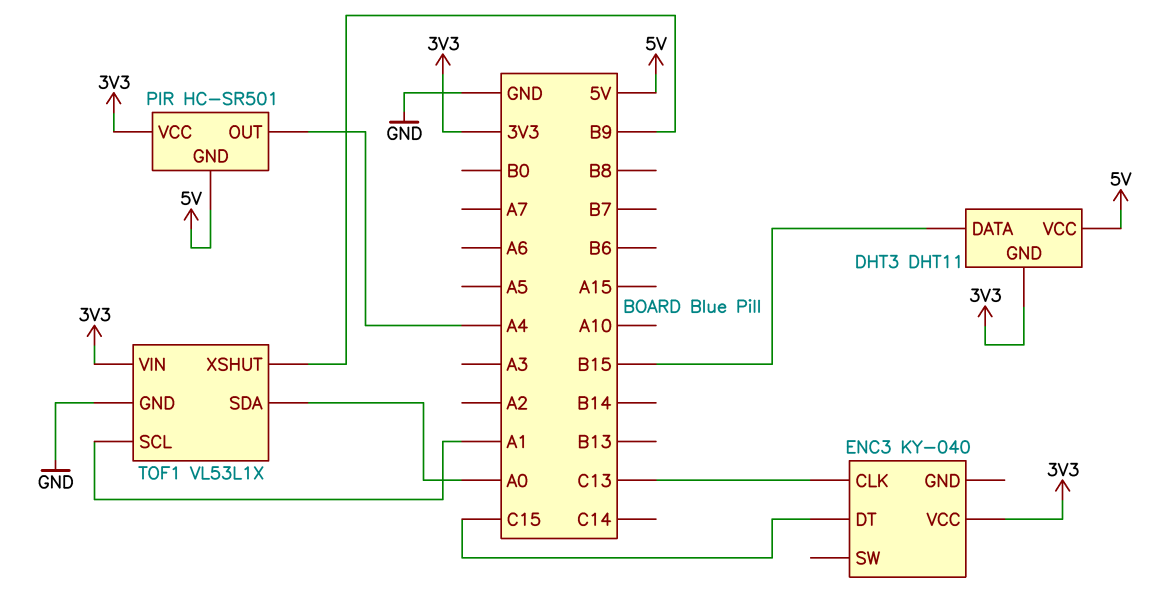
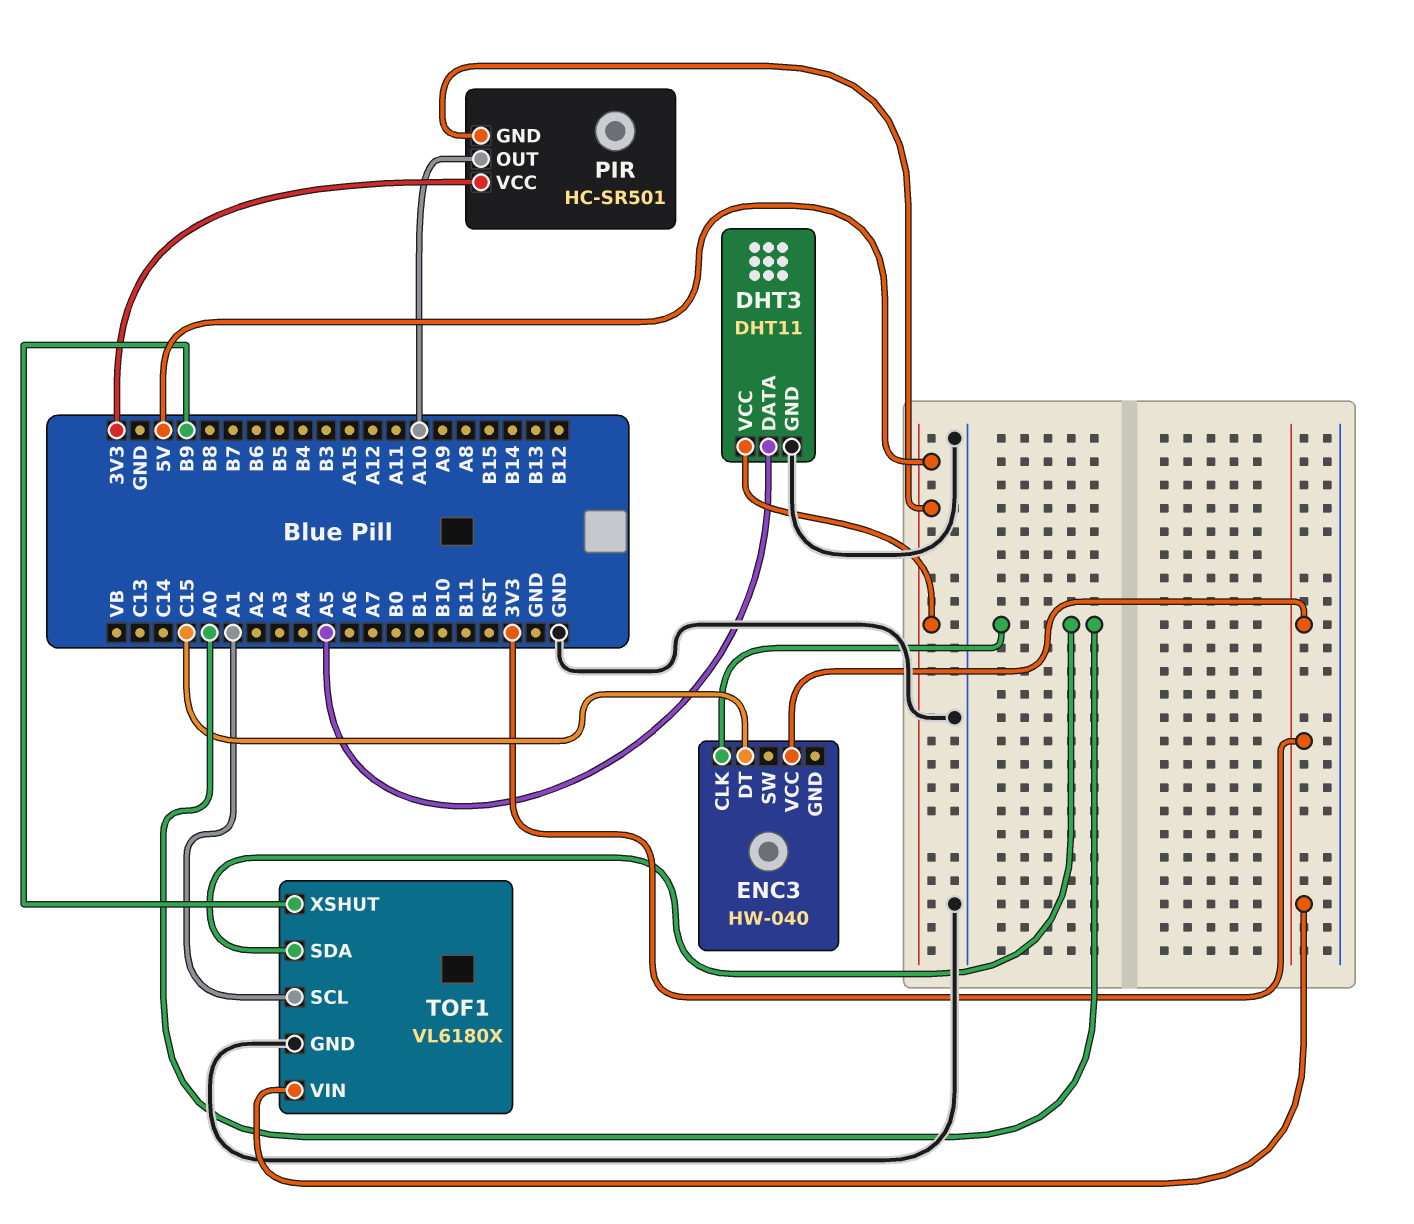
DHT3 pin DATA: B15 -> A5
DHT3 pin GND: 3V3 -> GND
ENC3: KY-040 -> HW-040
ENC3 pin CLK: C13 -> A0
PIR pin OUT: A4 -> A10
TOF1: VL53L1X -> VL6180X

